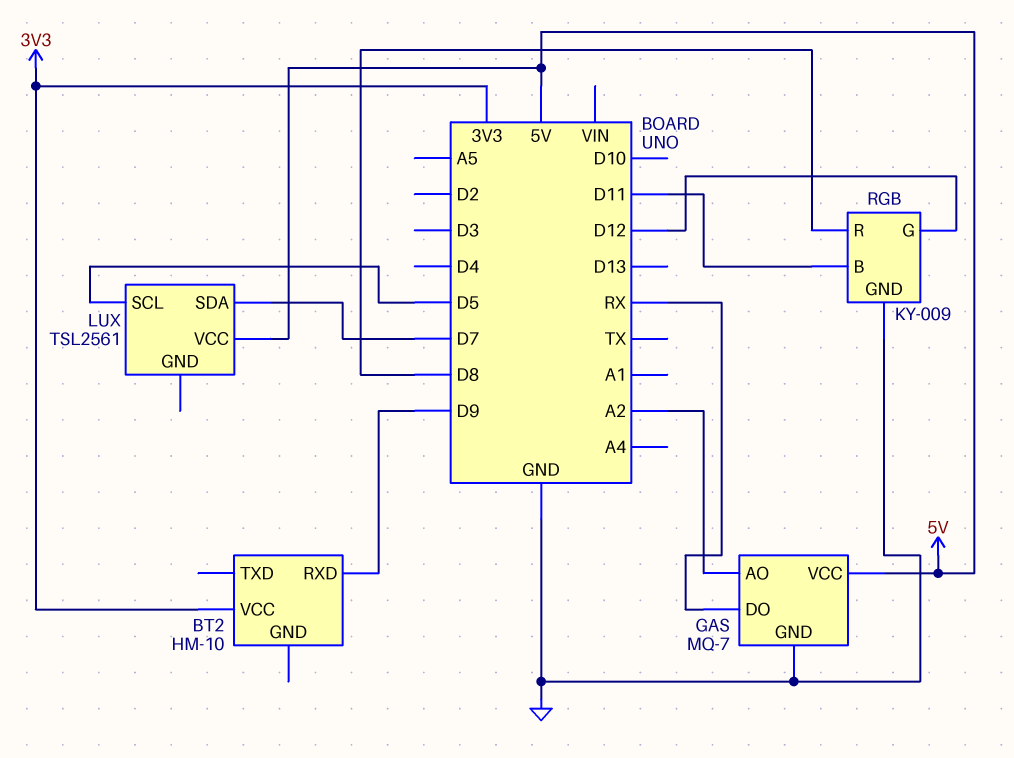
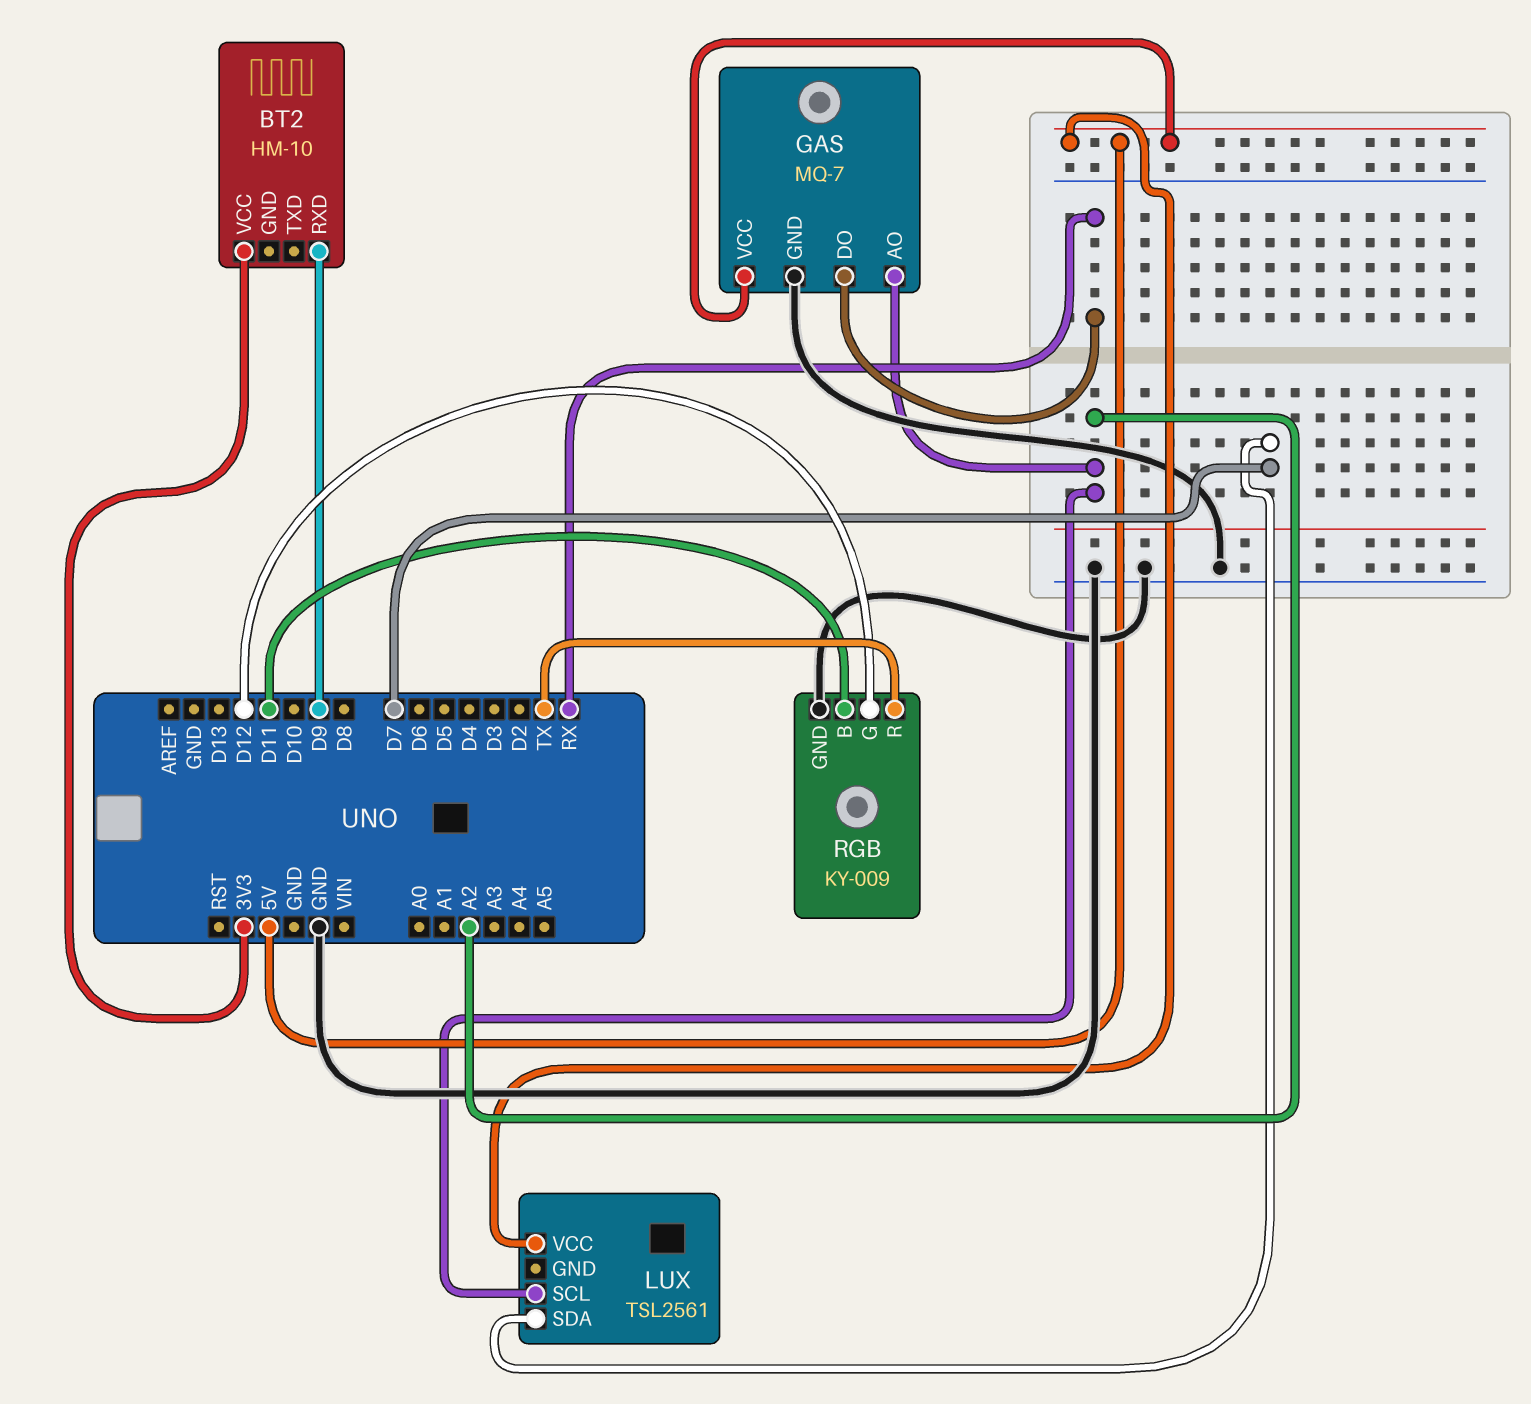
LUX pin SCL: D5 -> A2
RGB pin R: D8 -> TX

